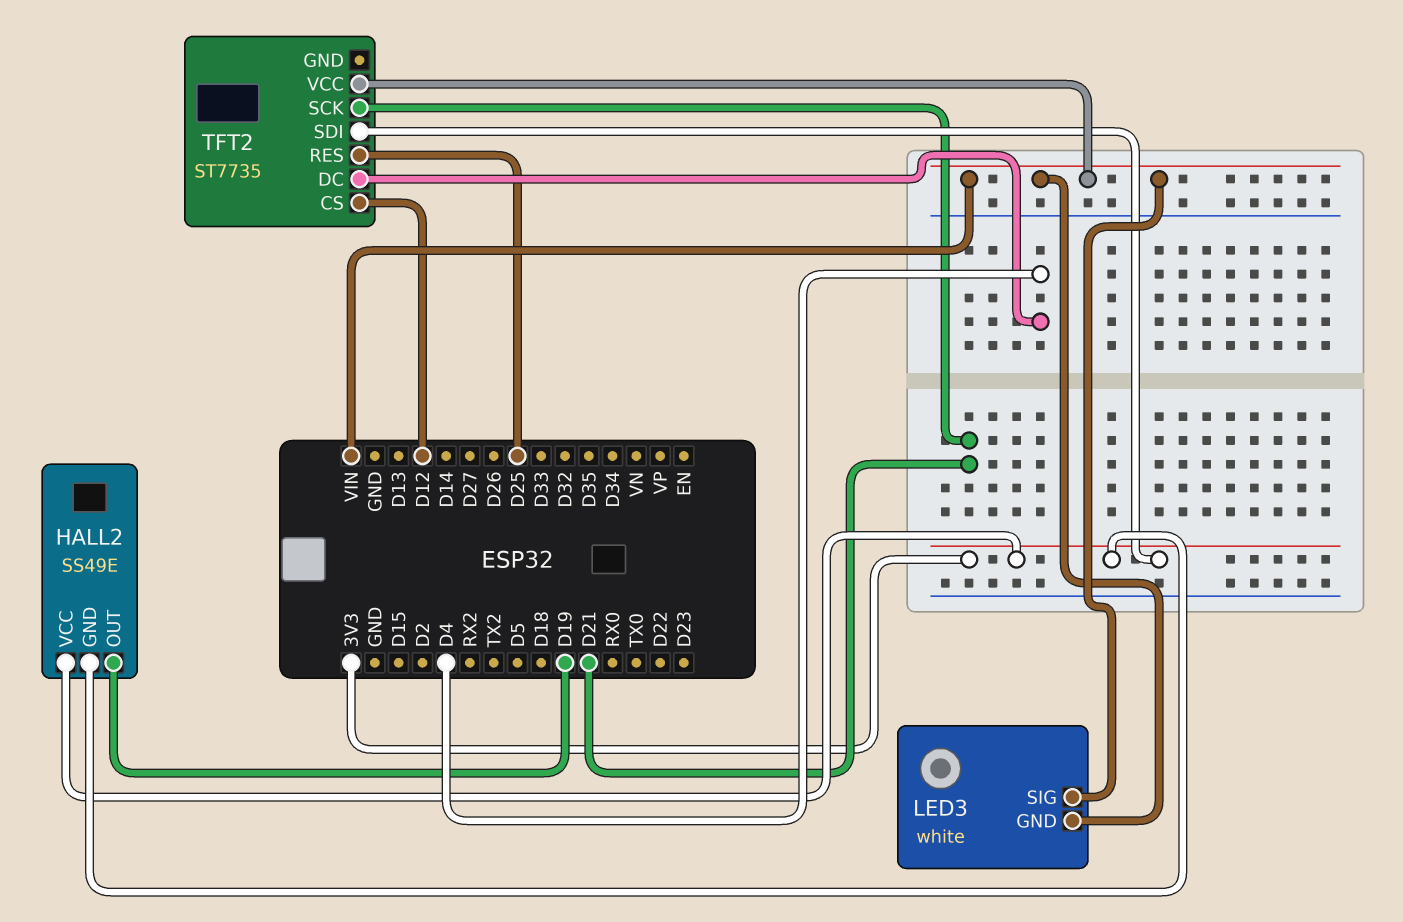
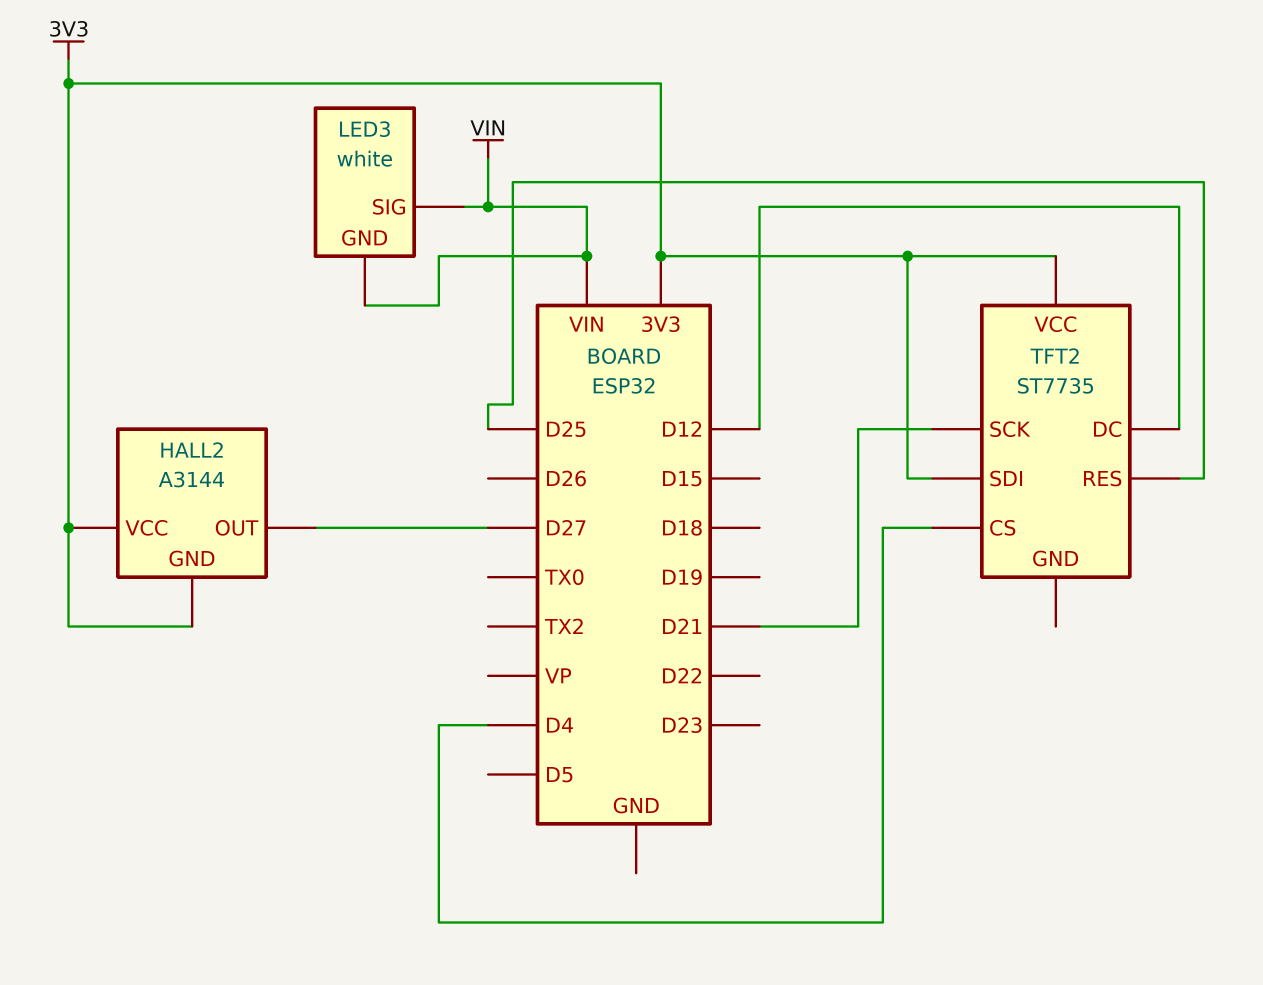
HALL2: SS49E -> A3144
HALL2 pin OUT: D19 -> D27
TFT2 pin CS: D12 -> D4
TFT2 pin DC: D4 -> D12
TFT2 pin VCC: VIN -> 3V3

